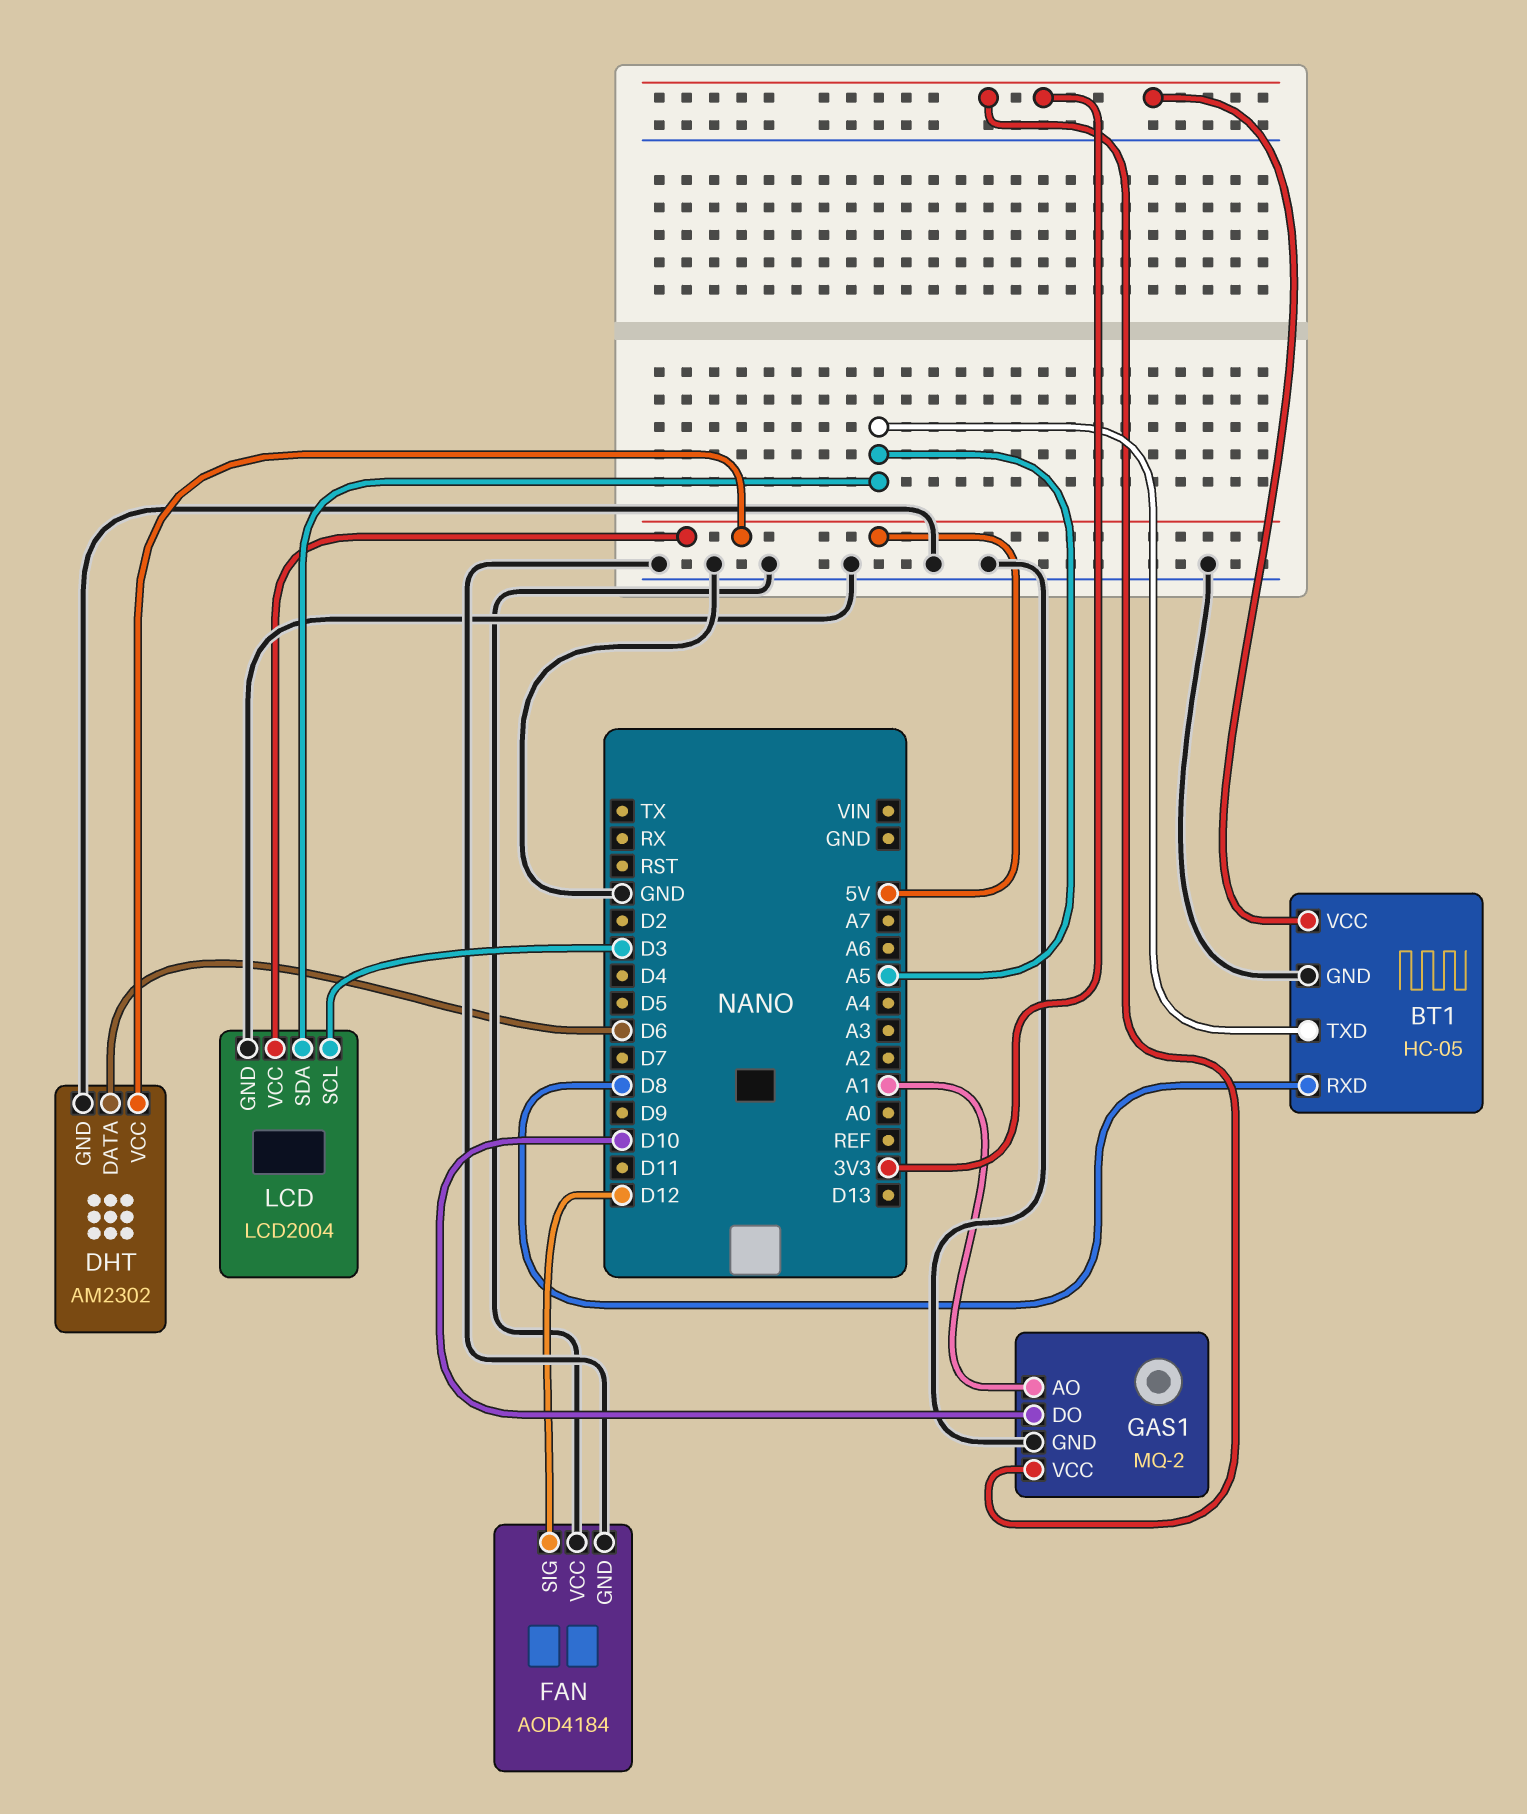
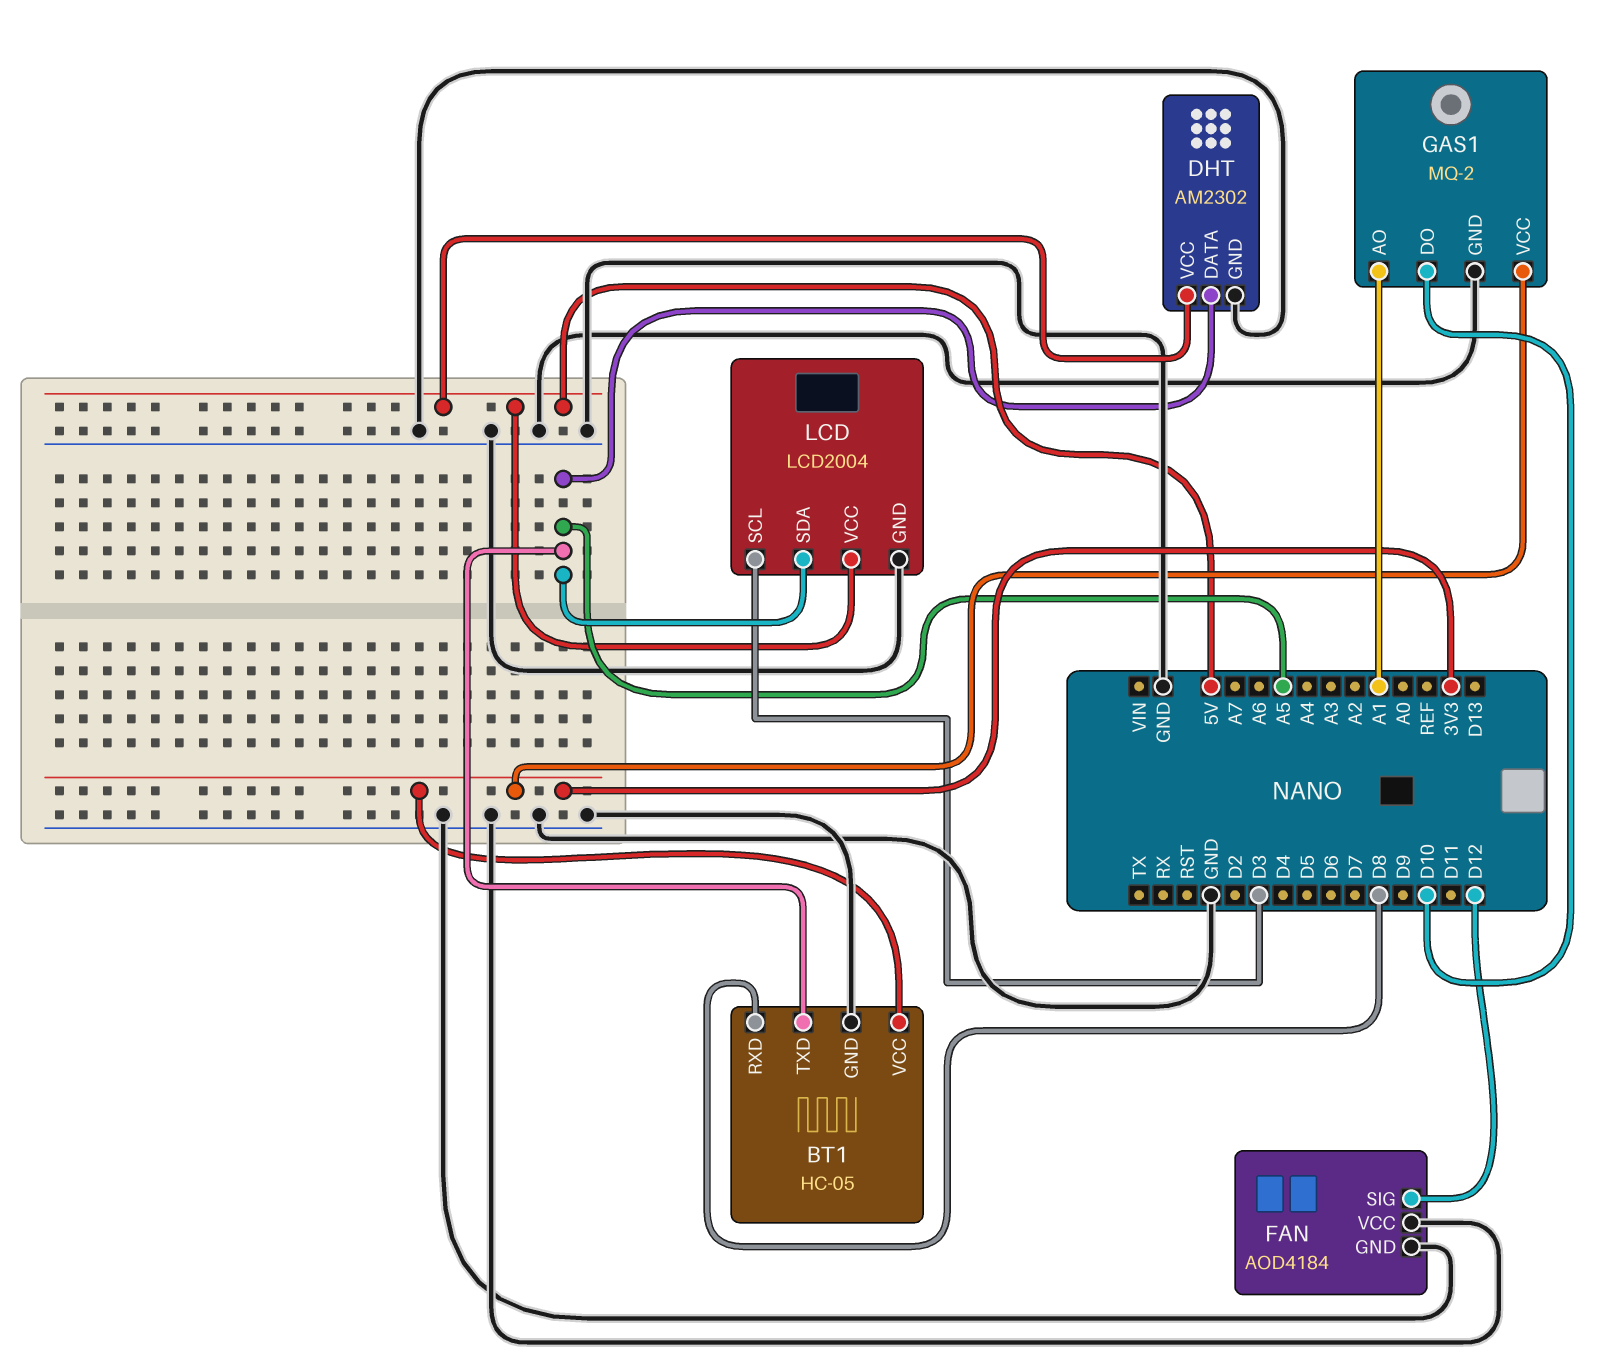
DHT pin DATA: D6 -> A5

